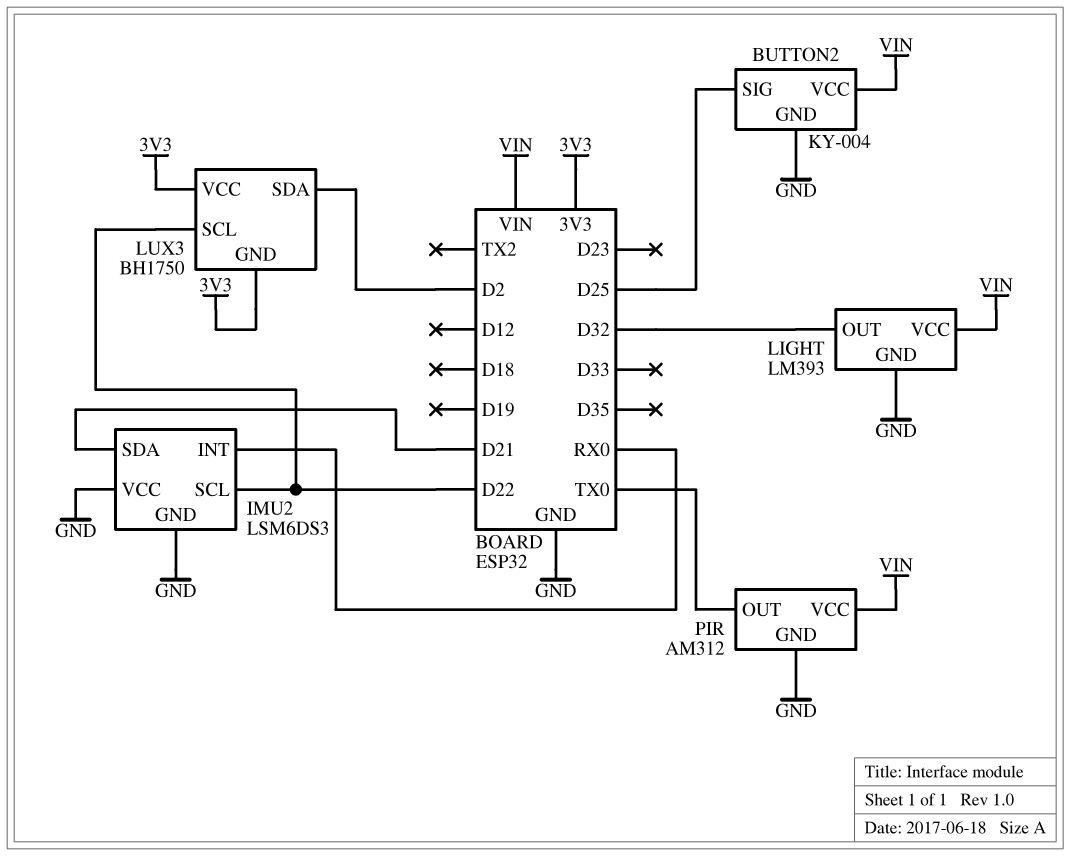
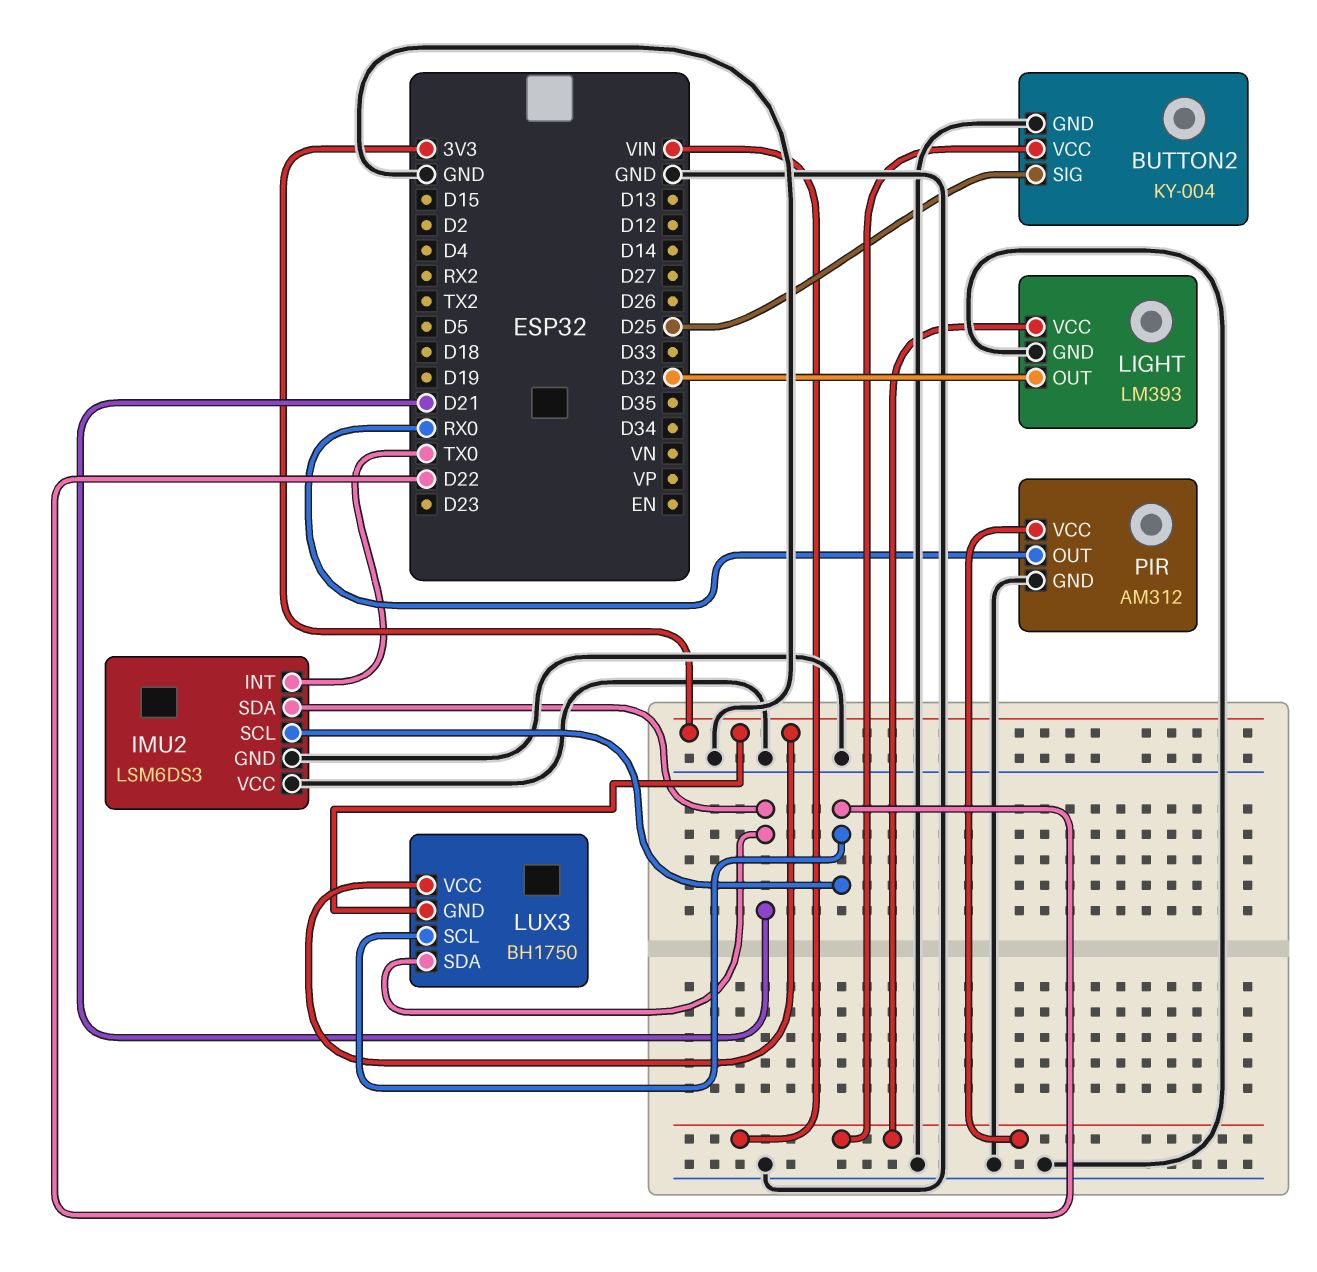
IMU2 pin INT: RX0 -> TX0
LUX3 pin SDA: D2 -> D21
PIR pin OUT: TX0 -> RX0

